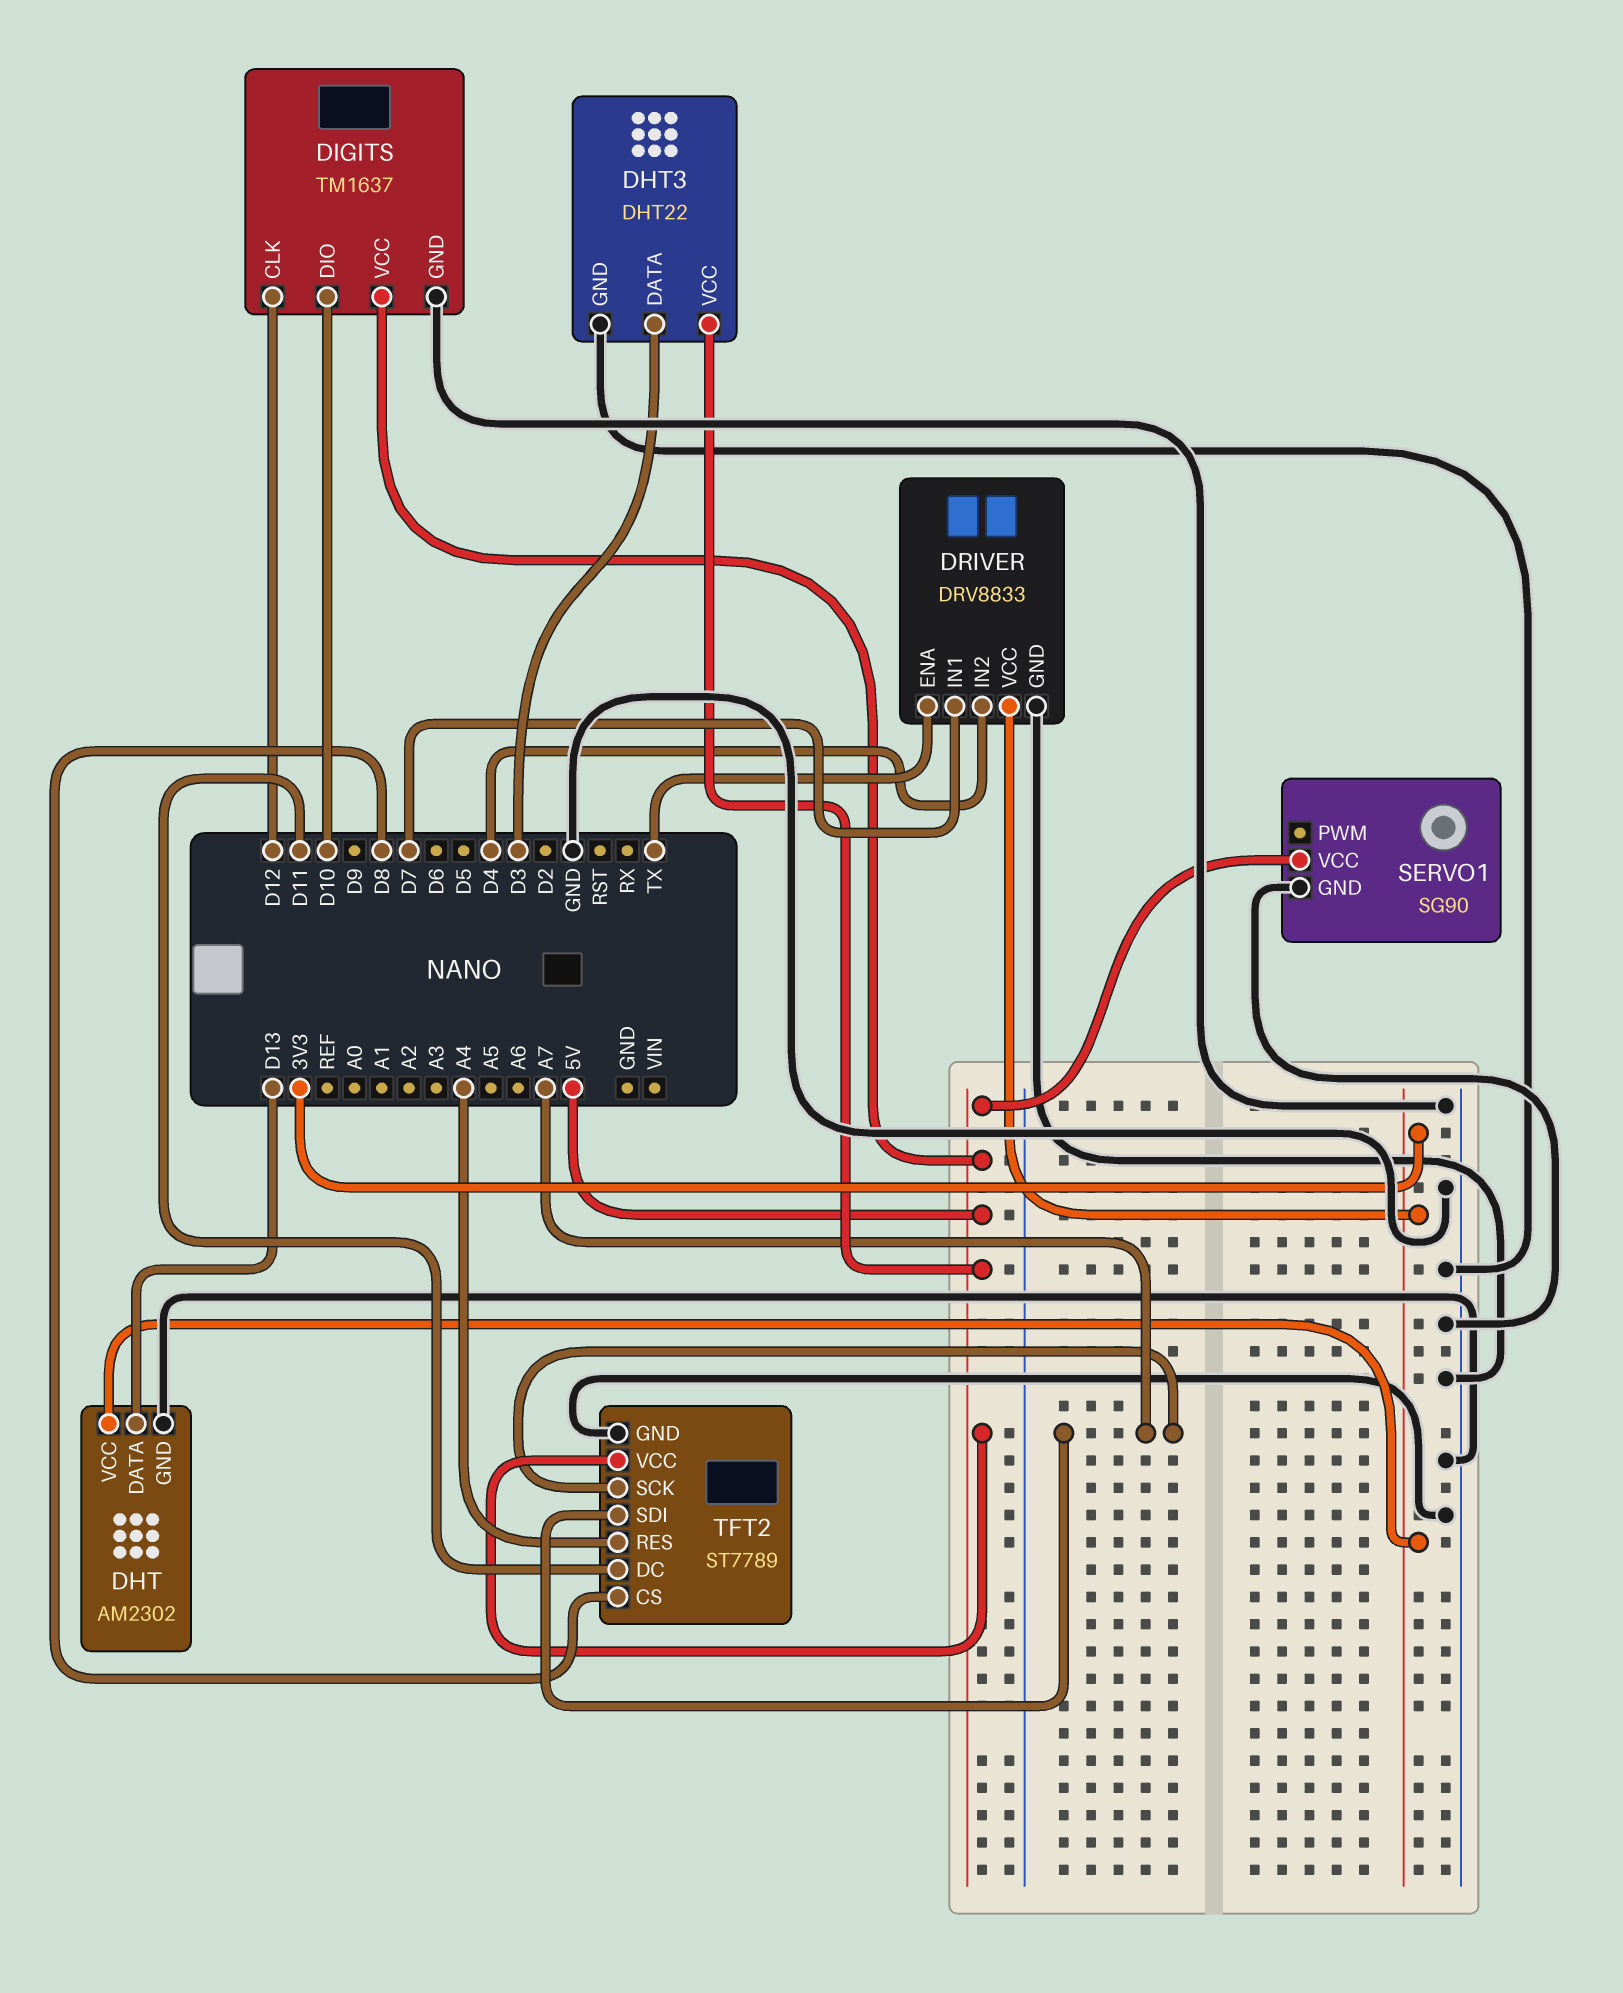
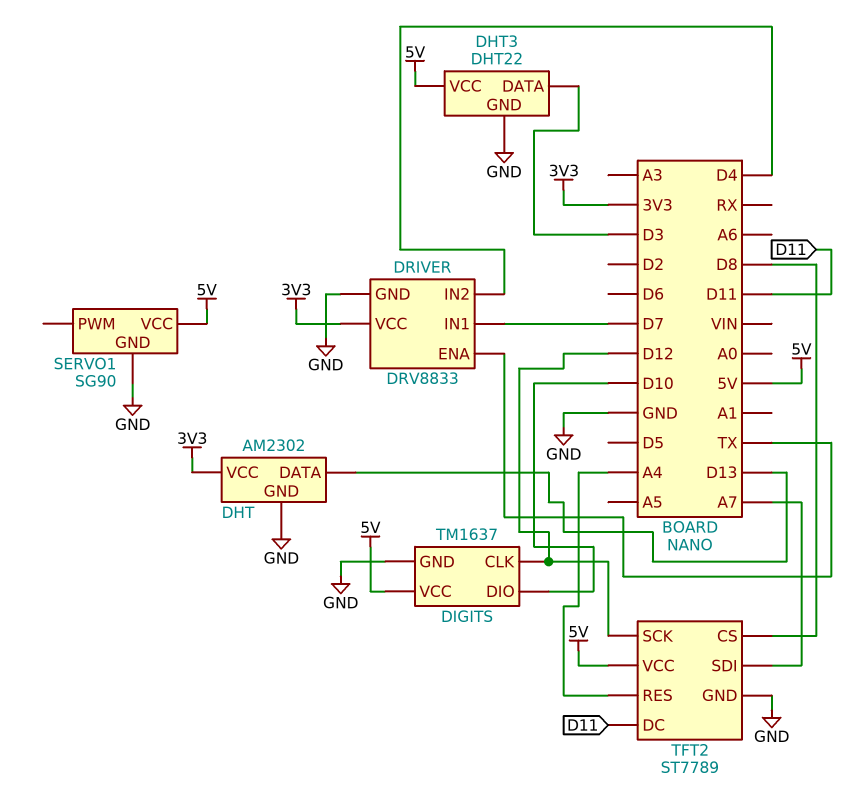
TFT2 pin SCK: A7 -> D12

